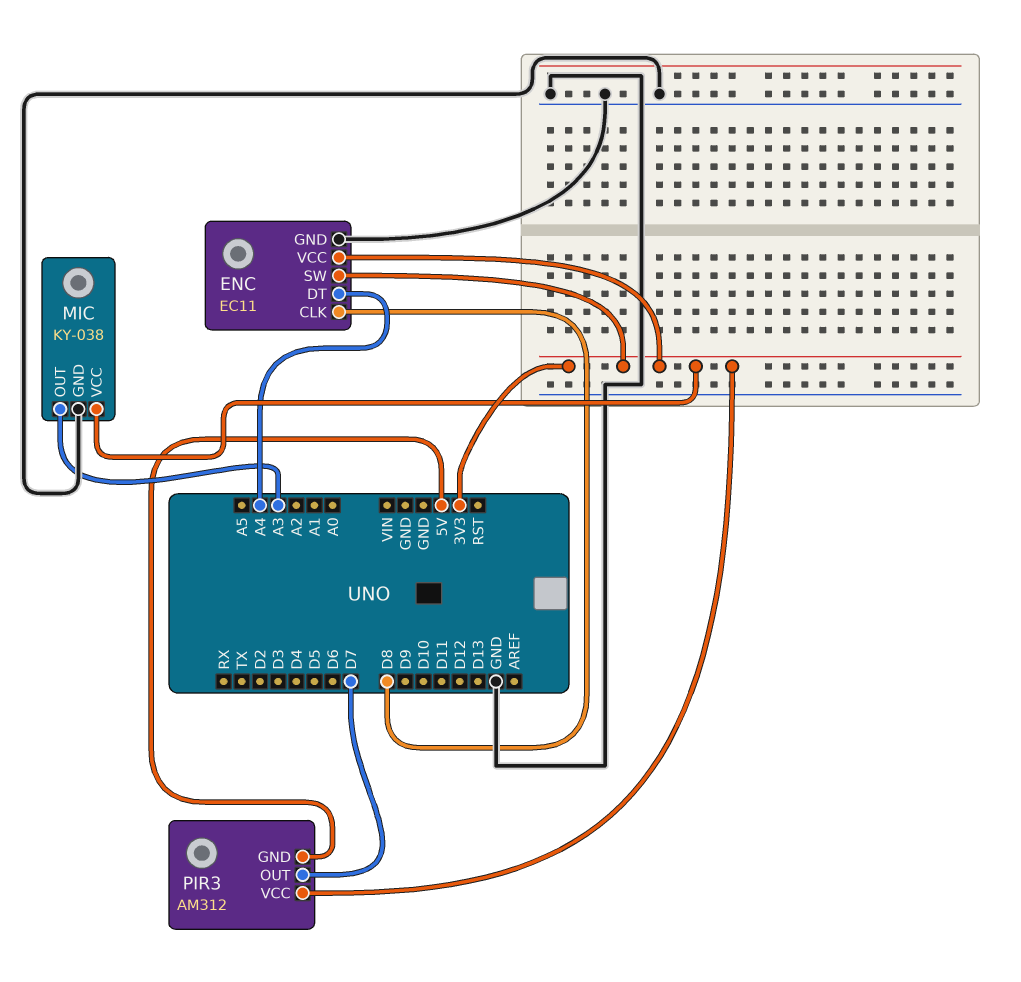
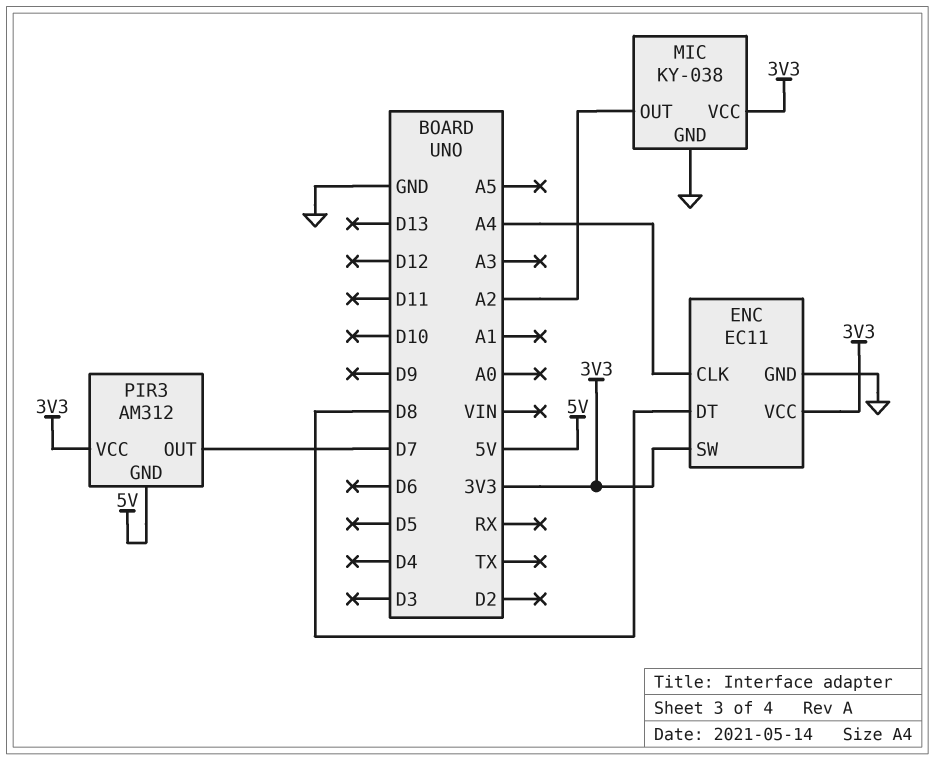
ENC pin CLK: D8 -> A4
ENC pin DT: A4 -> D8
MIC pin OUT: A3 -> A2

